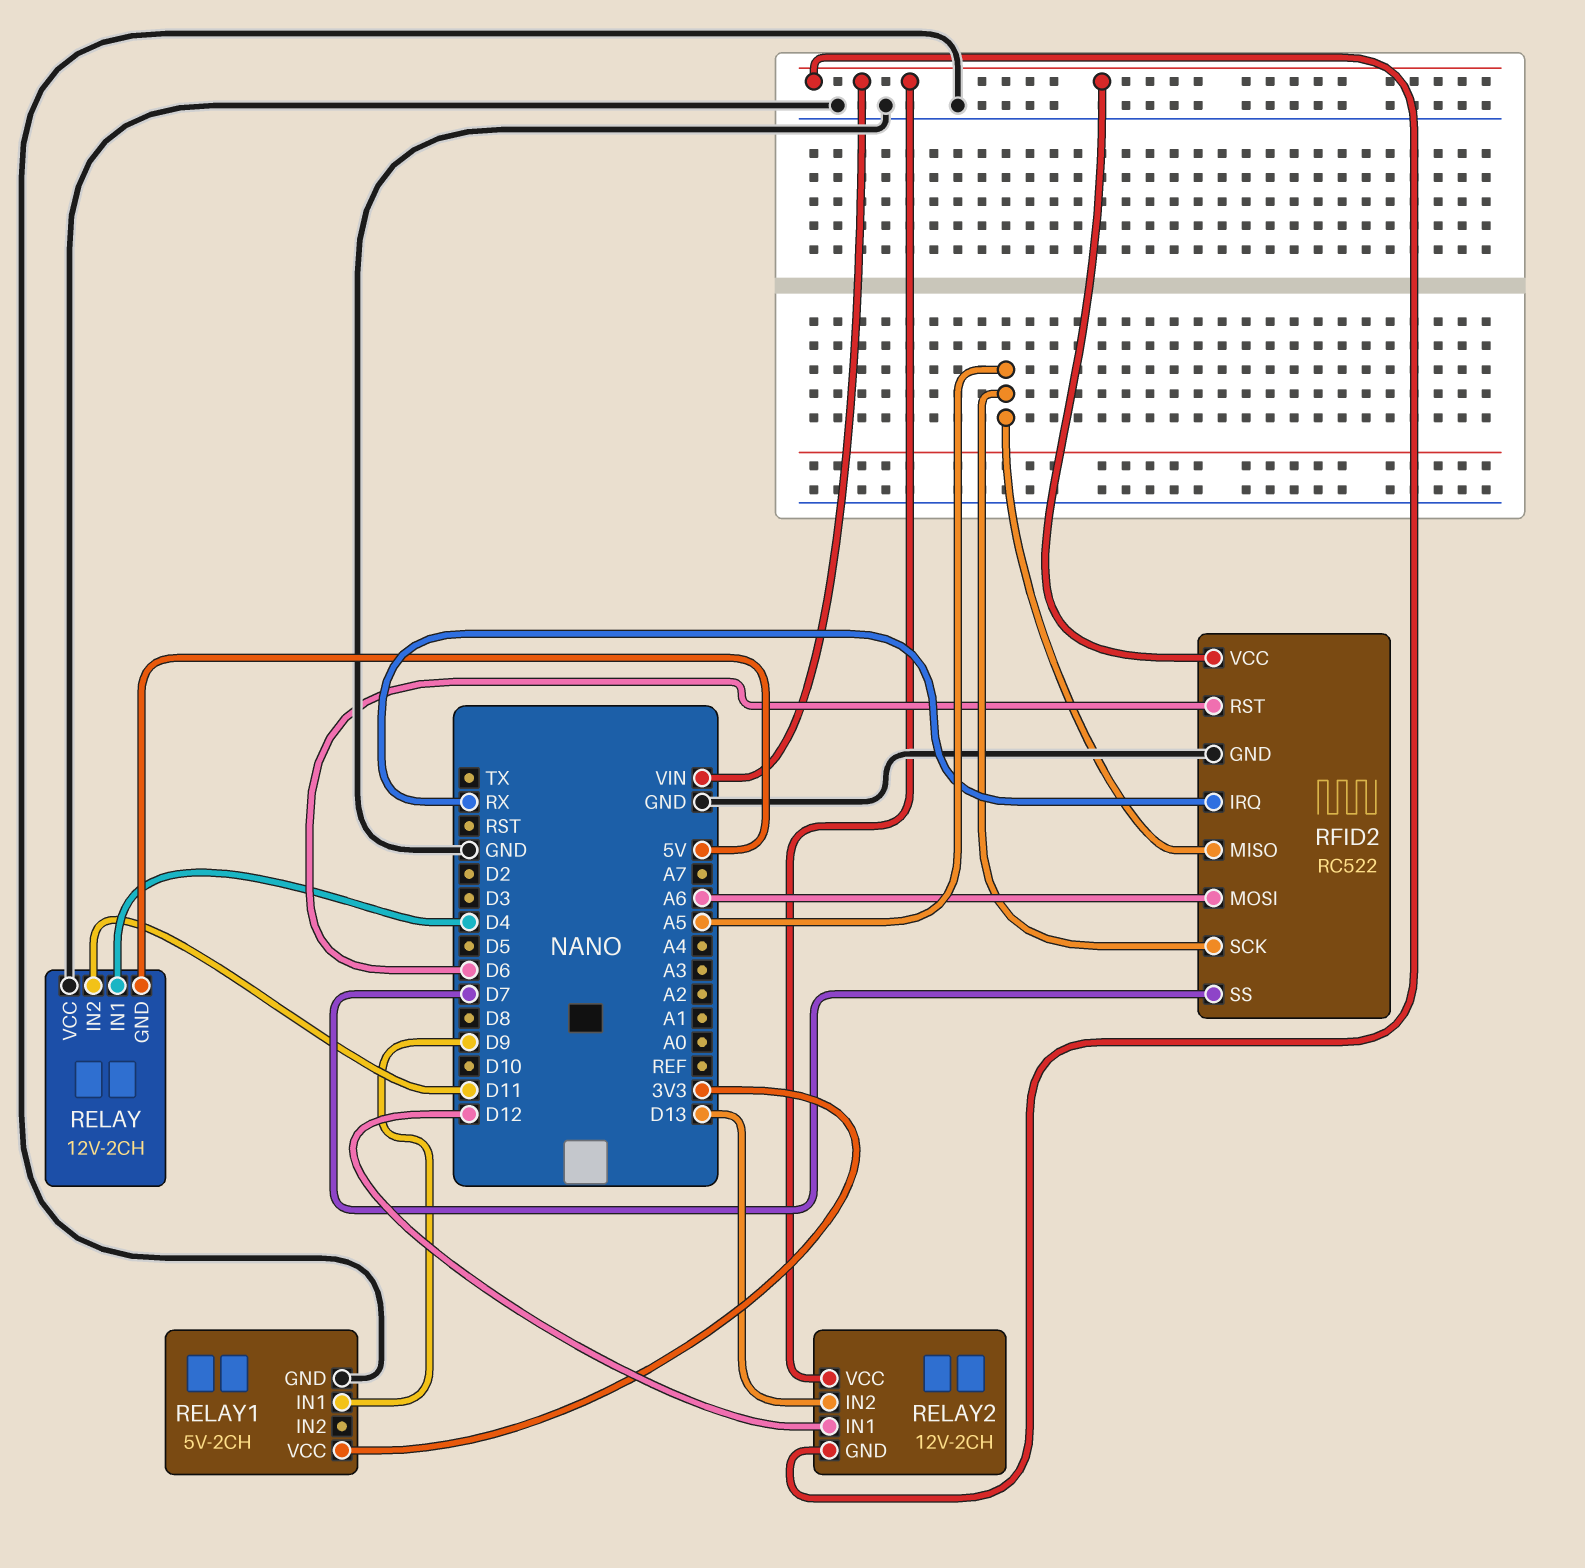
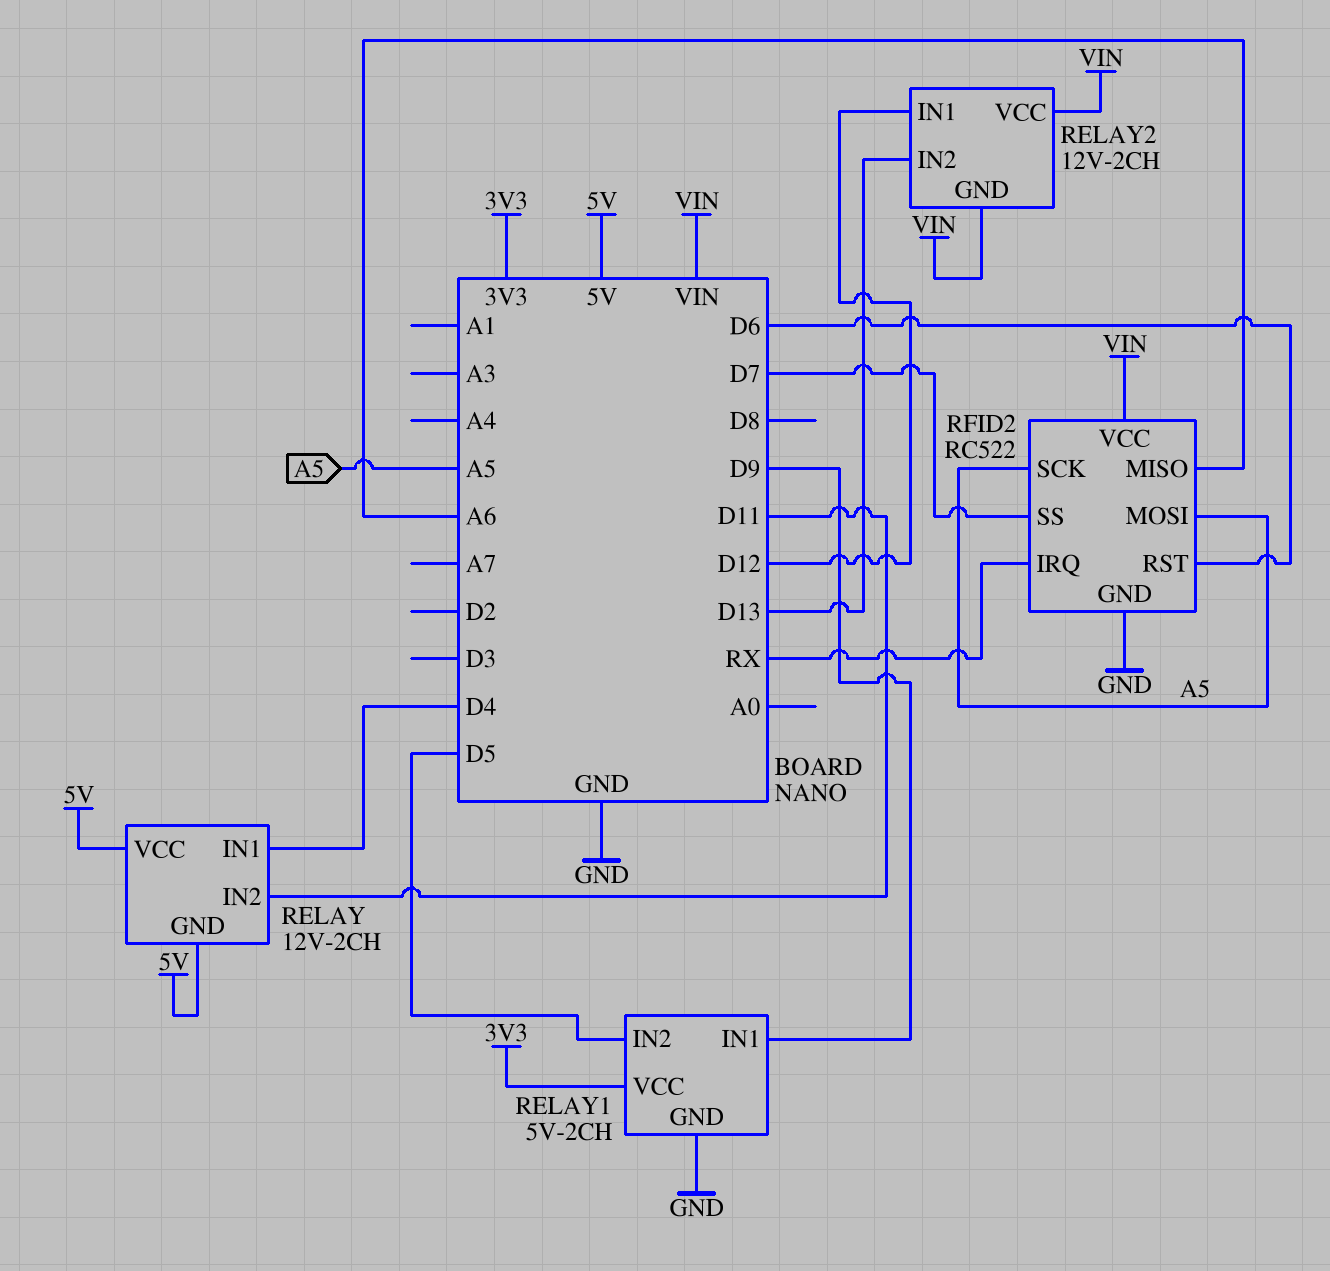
RELAY pin VCC: GND -> 5V
RELAY1 pin IN2: none -> D5
RFID2 pin MISO: A5 -> A6
RFID2 pin MOSI: A6 -> A5

